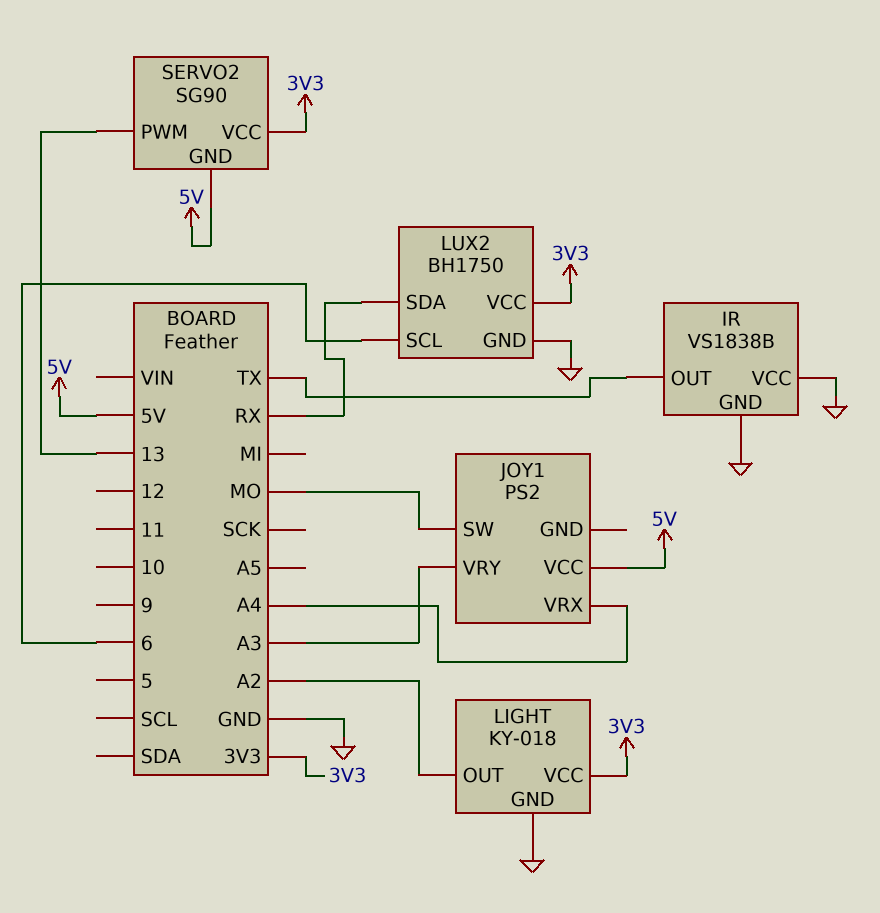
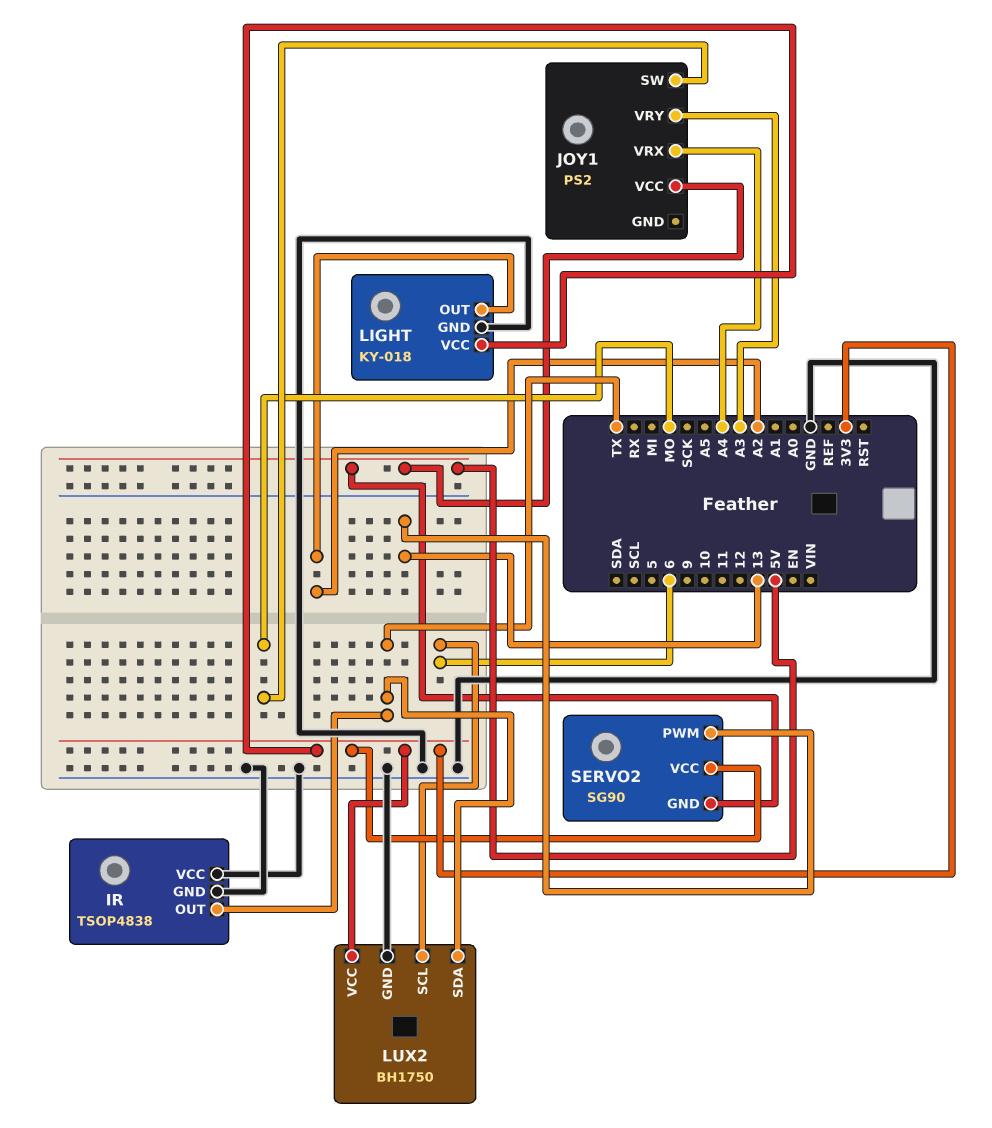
IR: VS1838B -> TSOP4838
LUX2 pin SDA: RX -> TX

